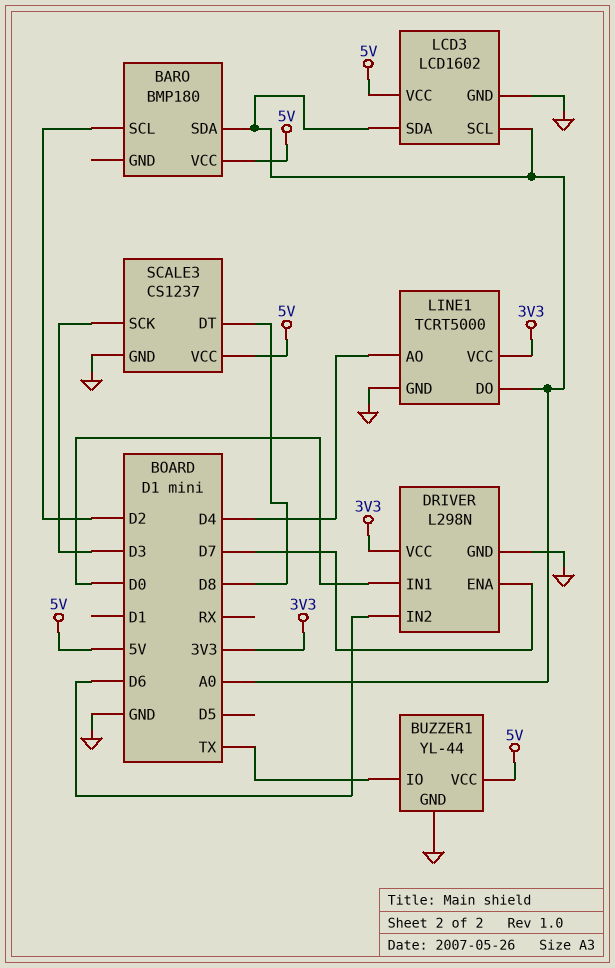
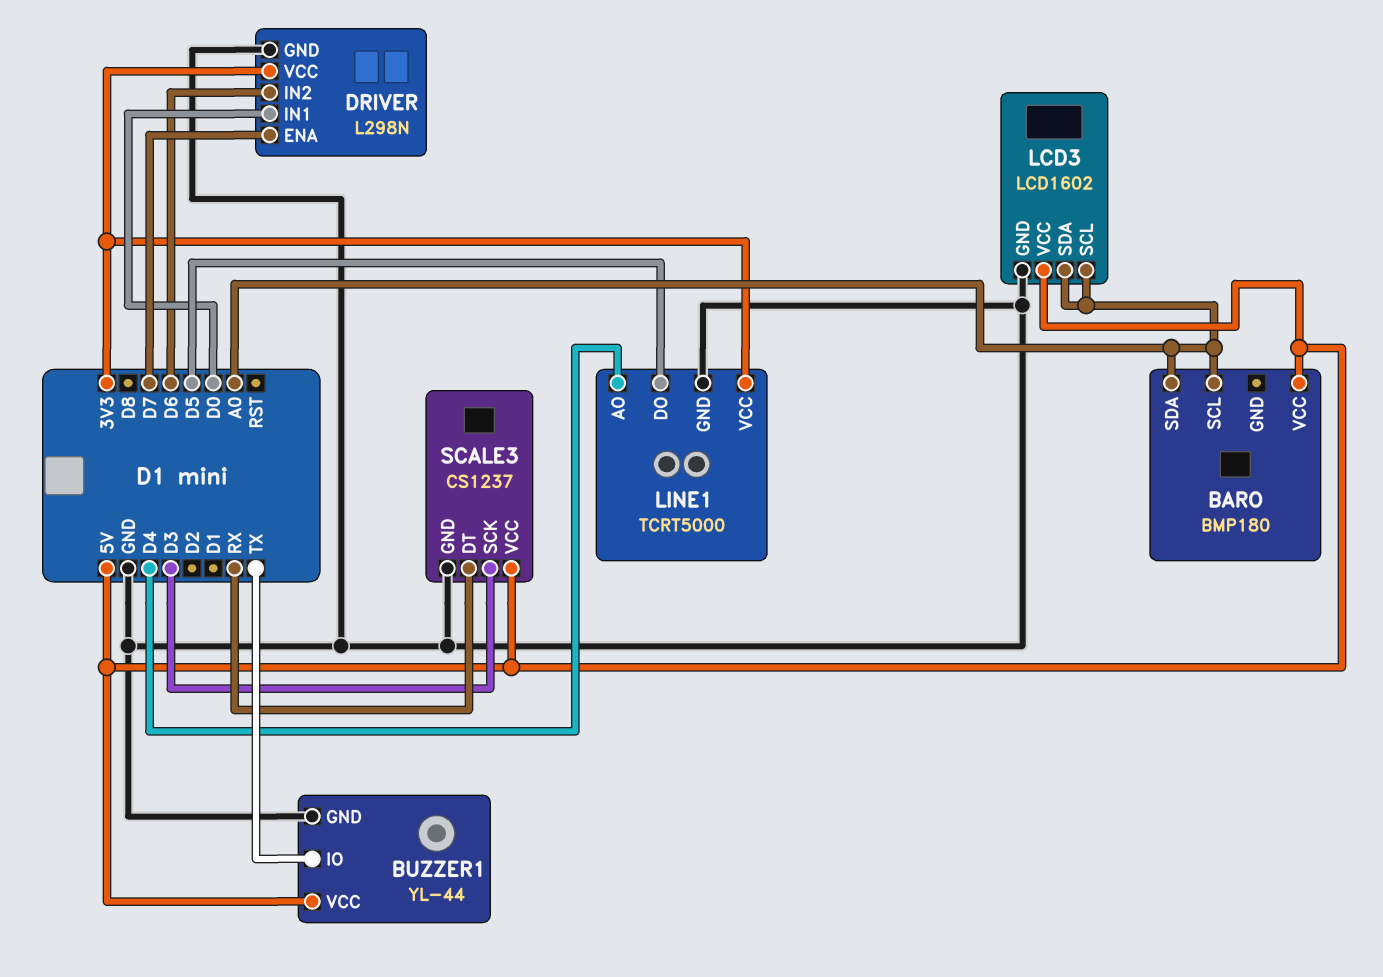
BARO pin SCL: D2 -> A0
LINE1 pin DO: A0 -> D5
SCALE3 pin DT: D8 -> RX

